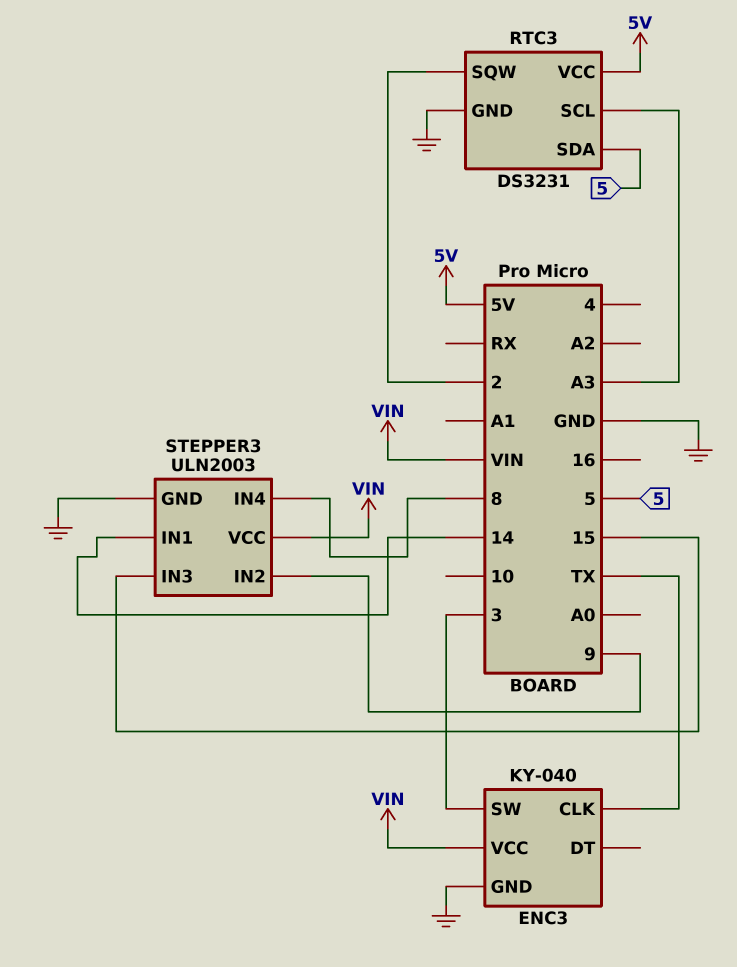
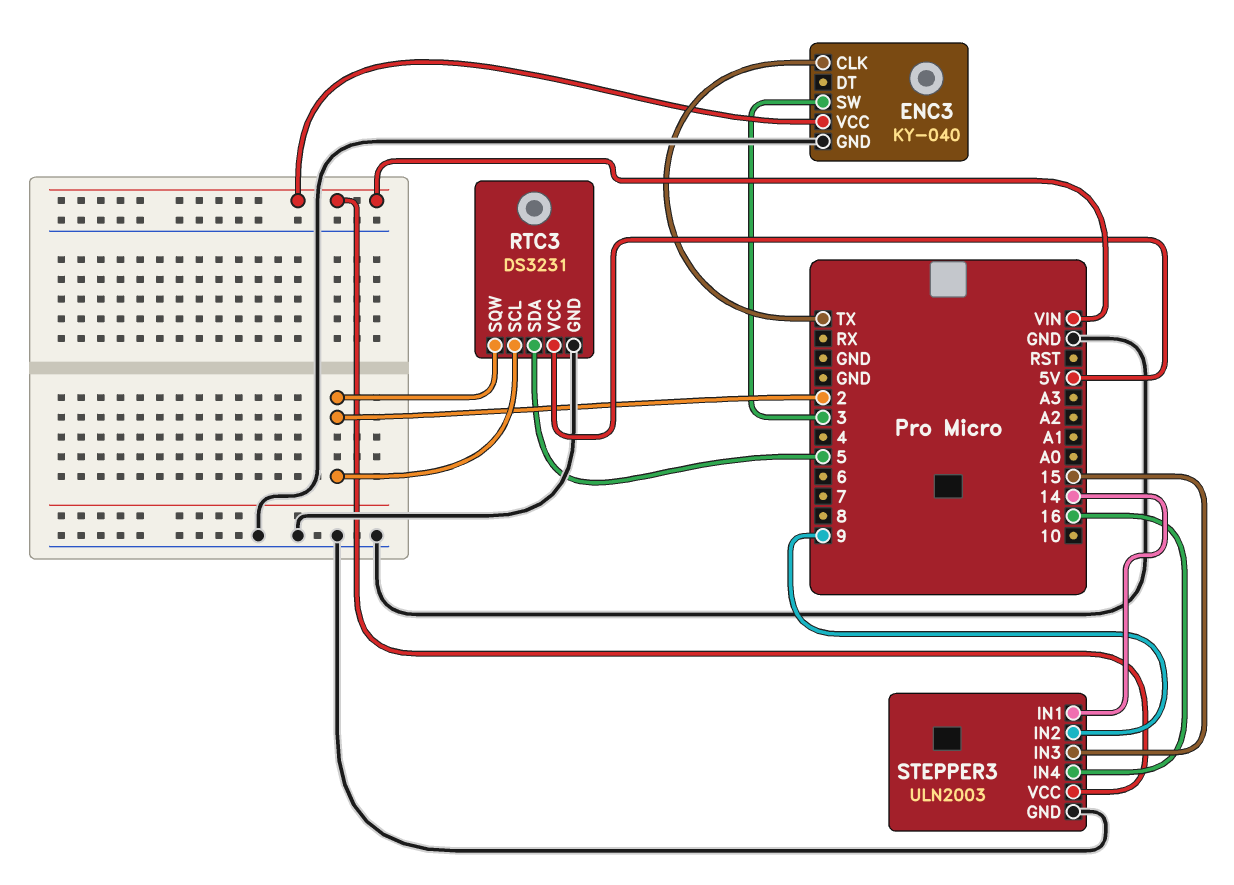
RTC3 pin SCL: A3 -> 2
STEPPER3 pin IN4: 8 -> 16

